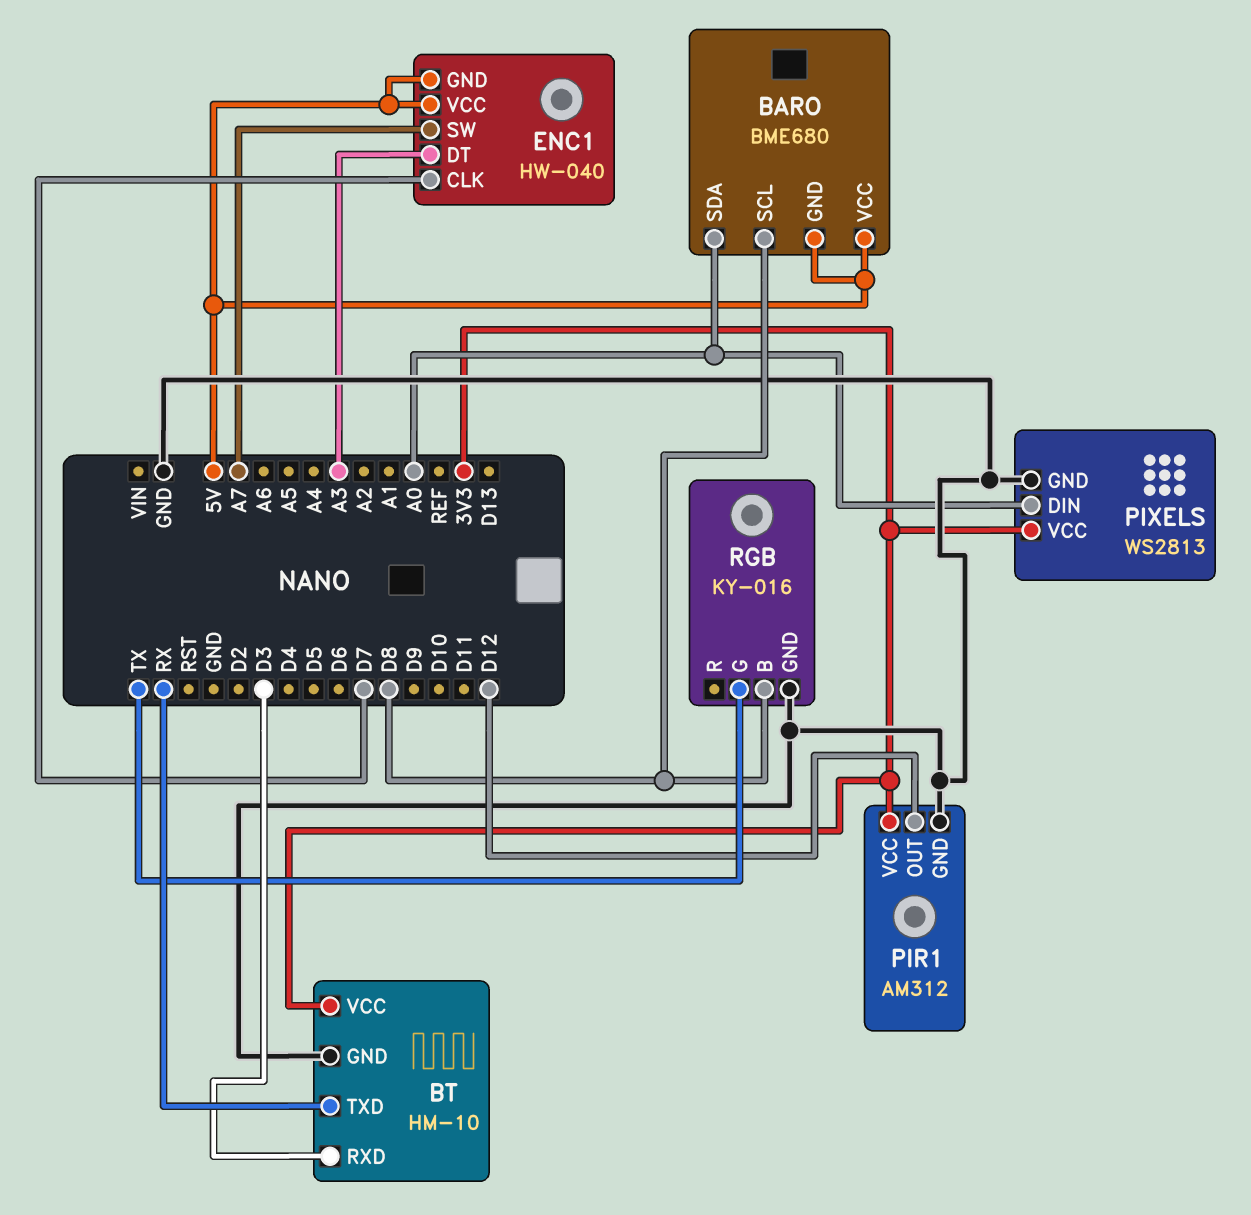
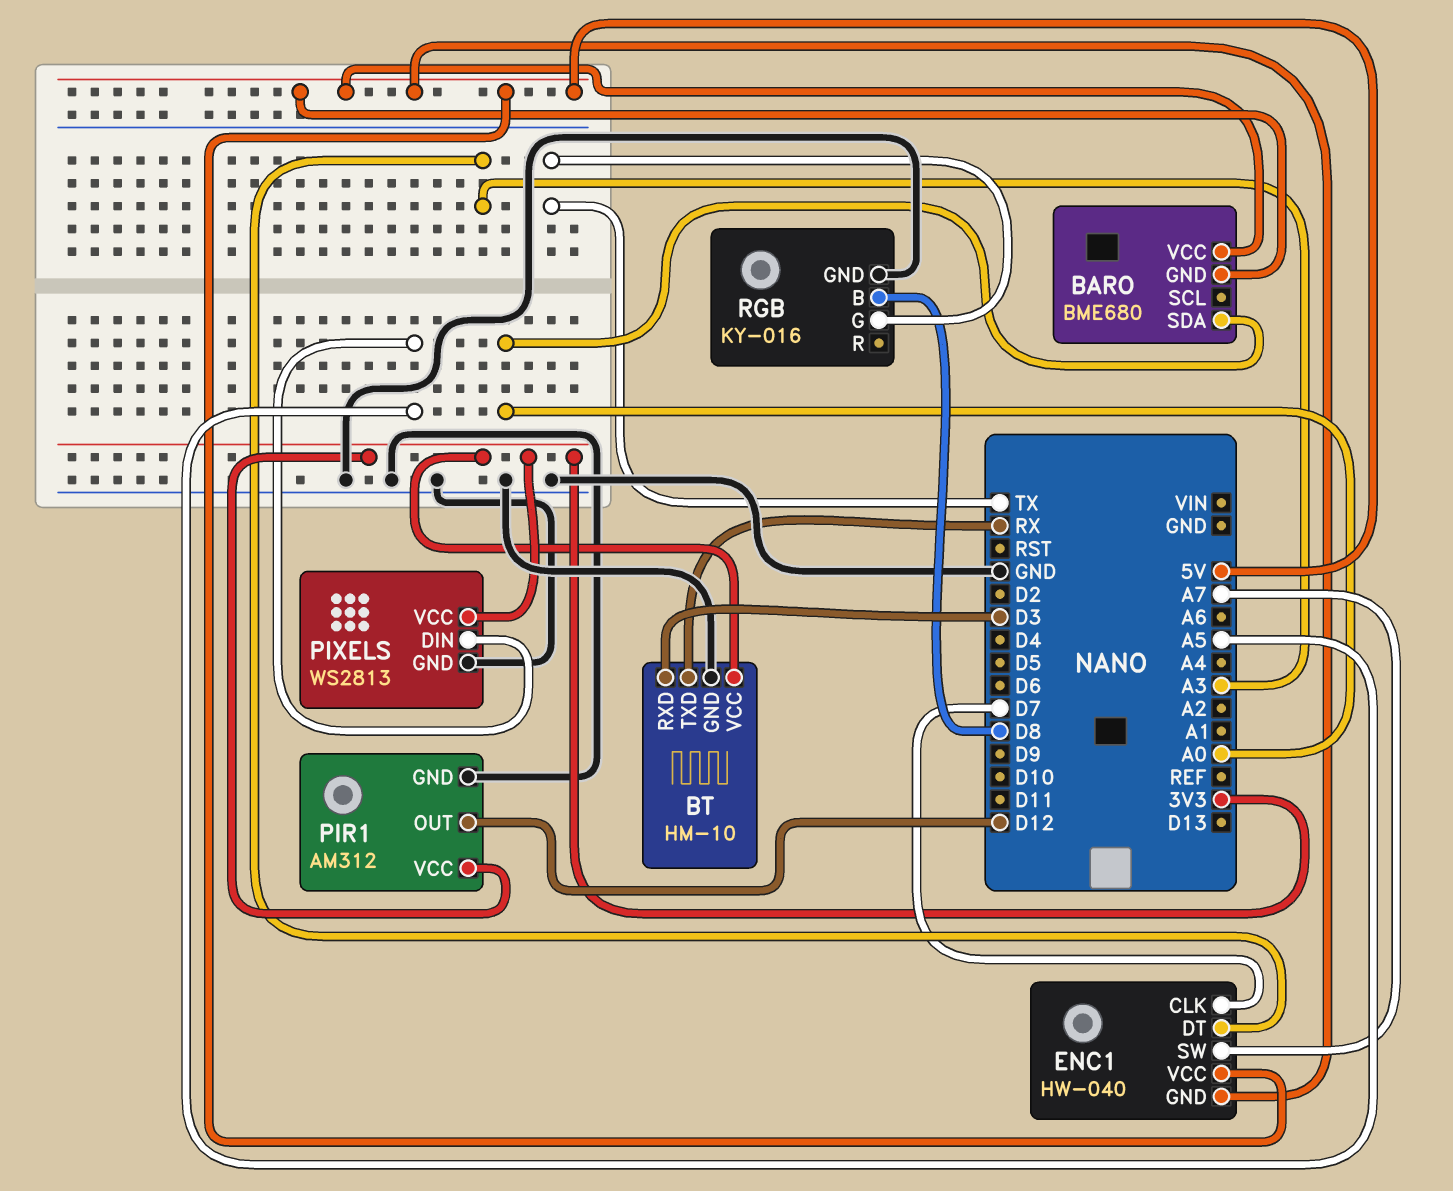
BARO pin SCL: D8 -> none
PIXELS pin DIN: A0 -> A5

